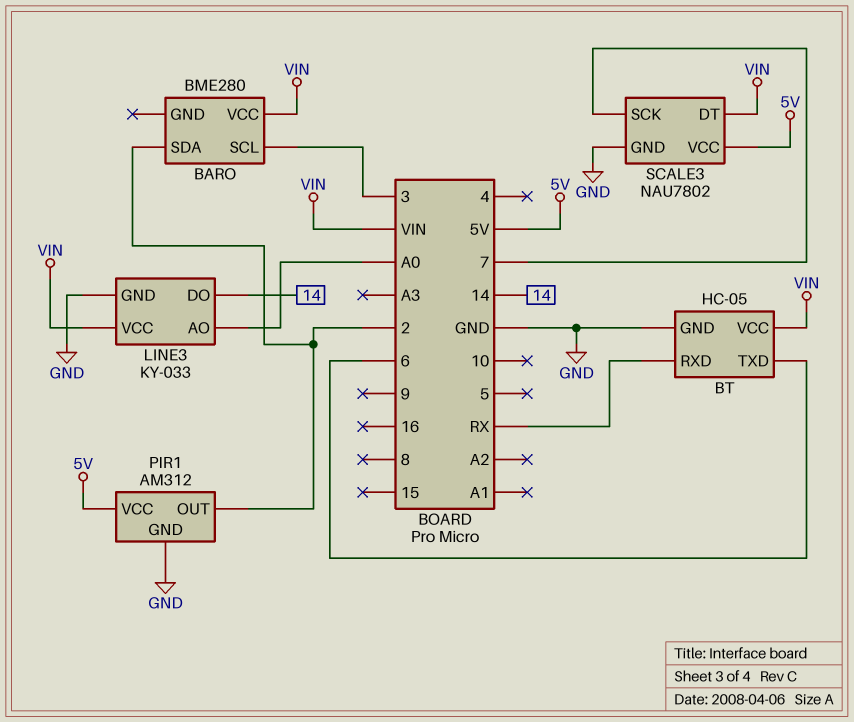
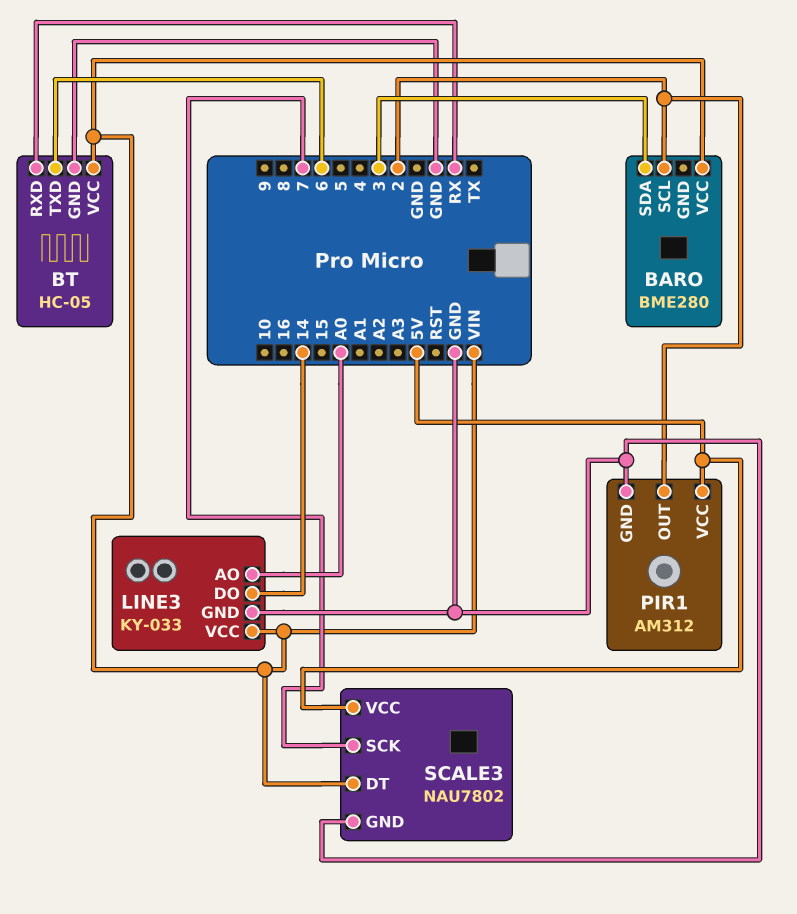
BARO pin SCL: 3 -> 2
BARO pin SDA: 2 -> 3

